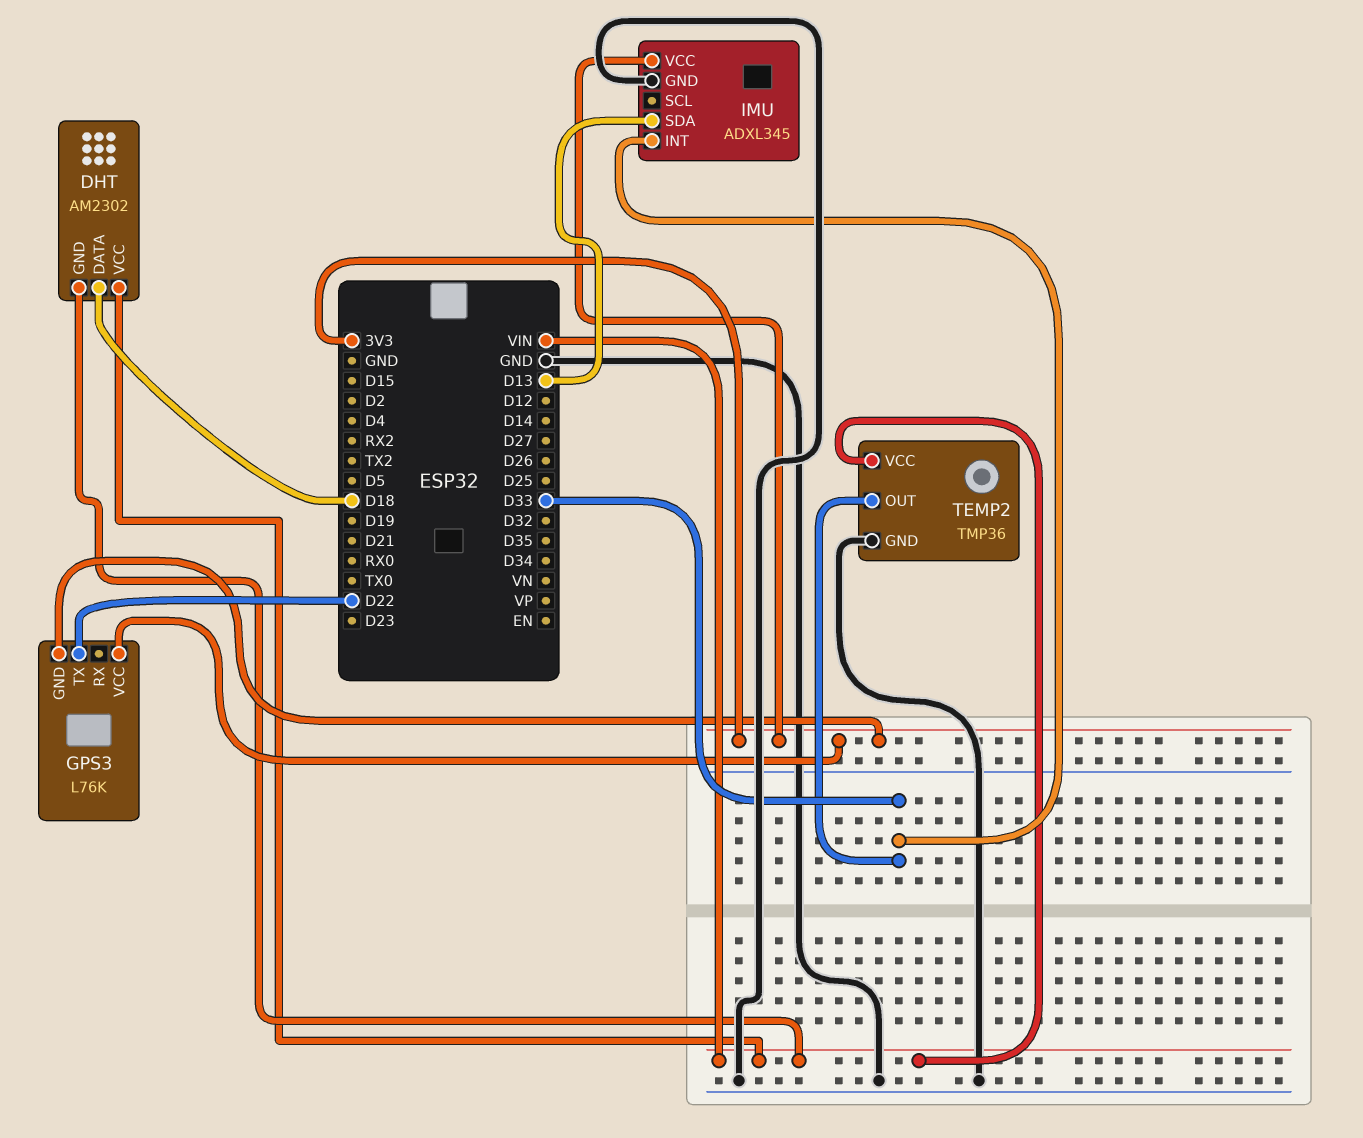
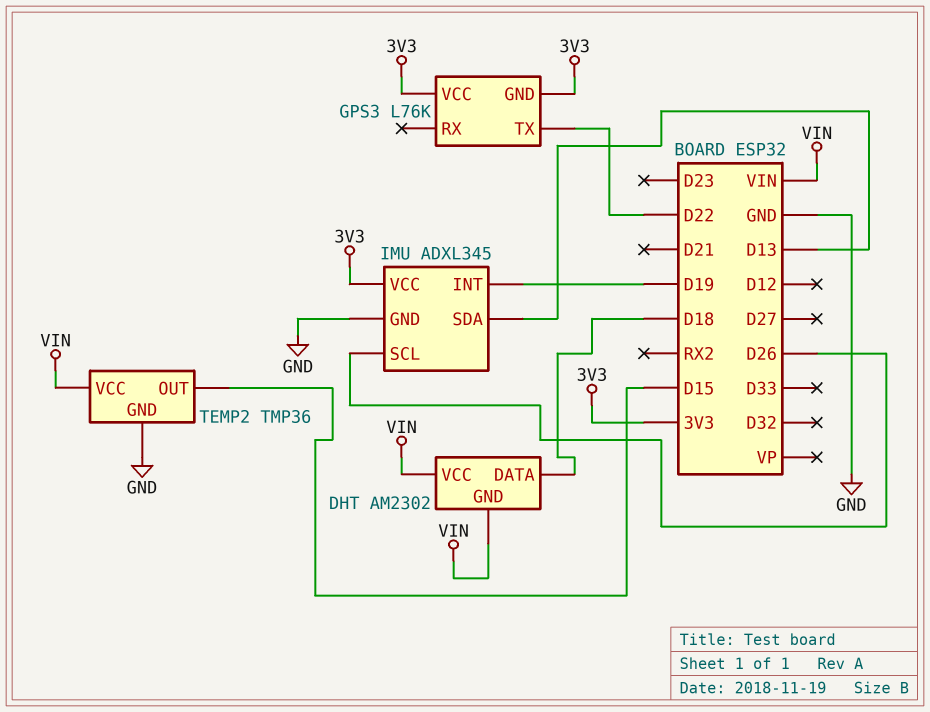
IMU pin INT: D33 -> D19
IMU pin SCL: none -> D26
TEMP2 pin OUT: D33 -> D15

